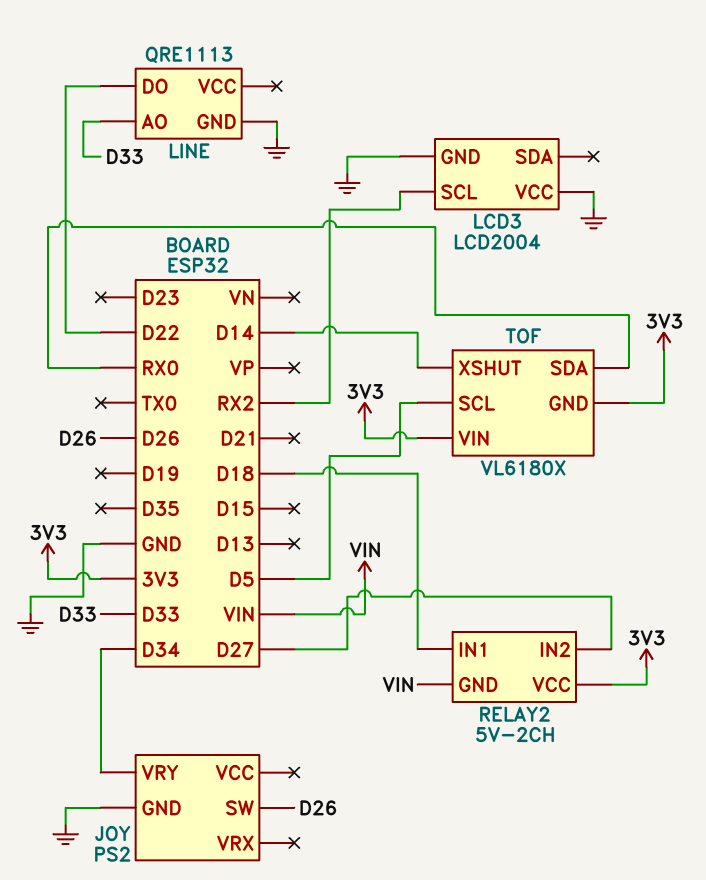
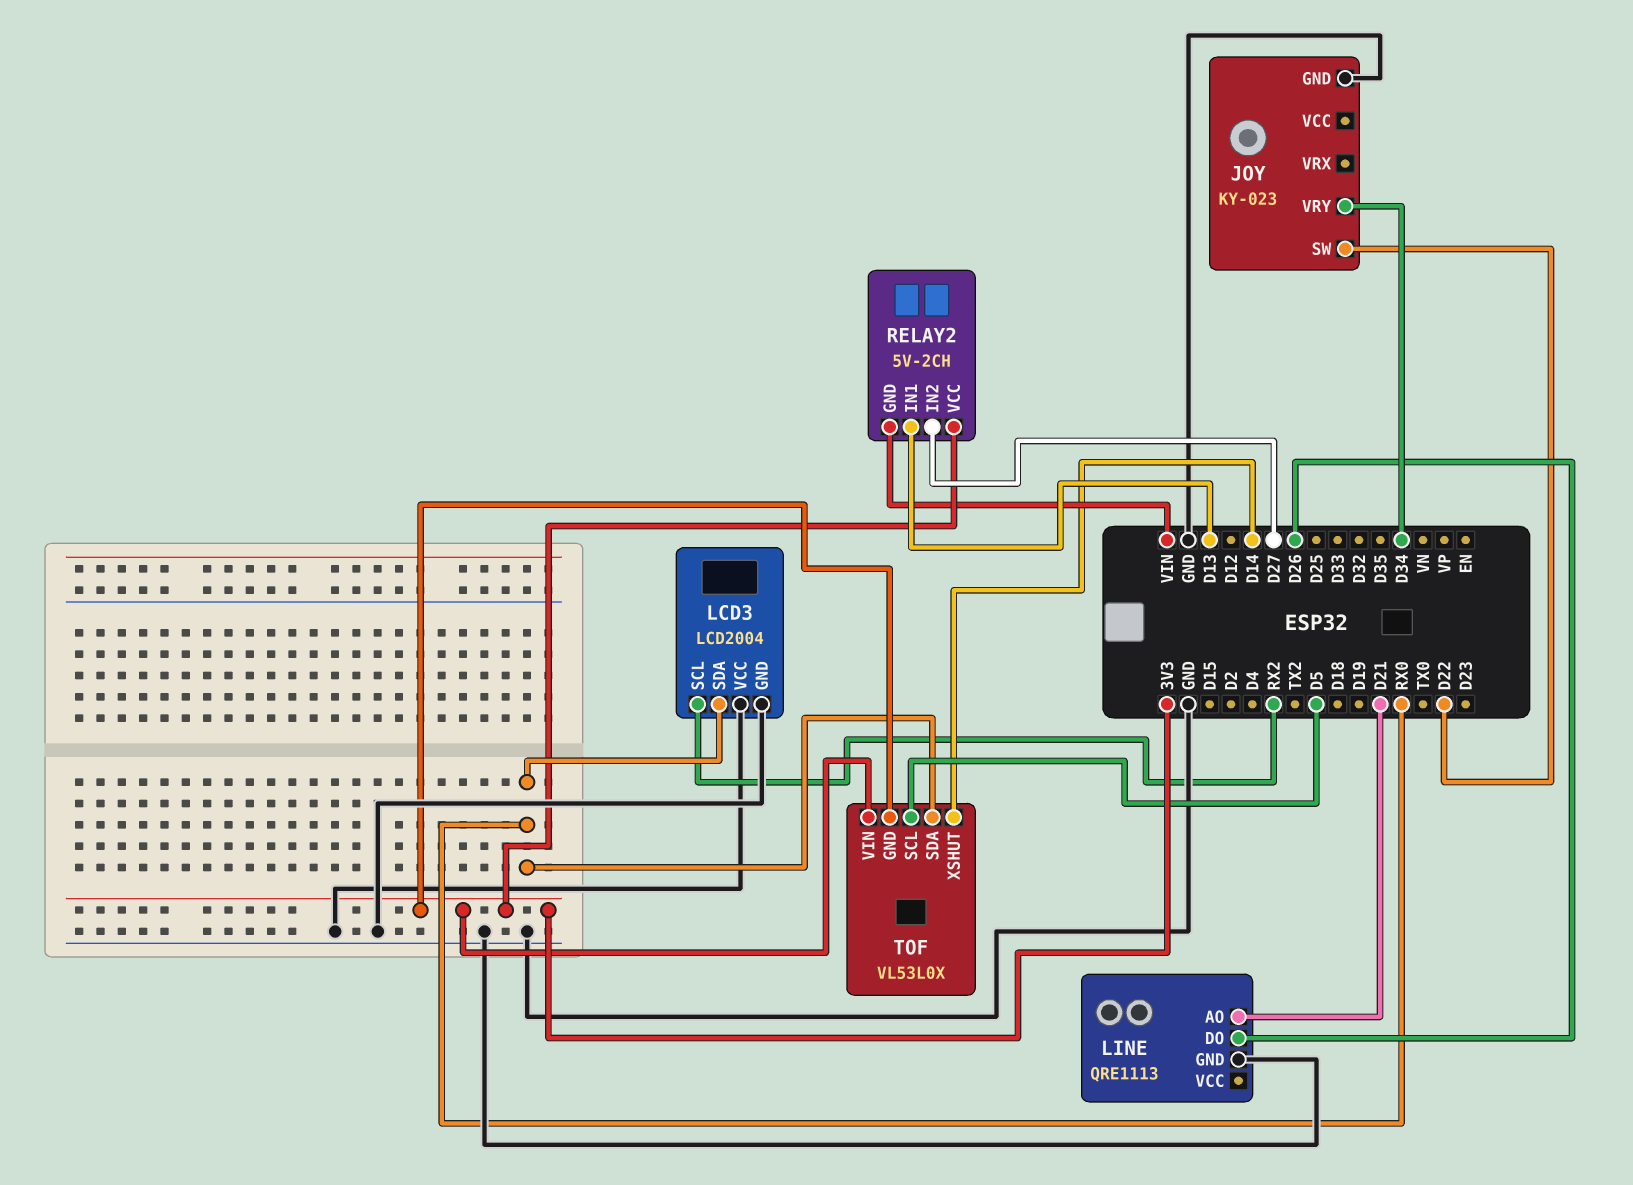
JOY: PS2 -> KY-023
JOY pin SW: D26 -> D22
LCD3 pin SDA: none -> RX0
LINE pin AO: D33 -> D21
LINE pin DO: D22 -> D26
RELAY2 pin IN1: D18 -> D13
TOF: VL6180X -> VL53L0X

